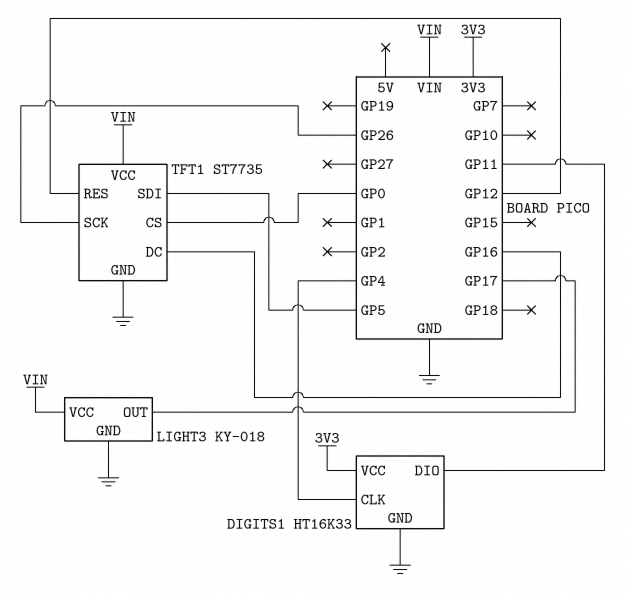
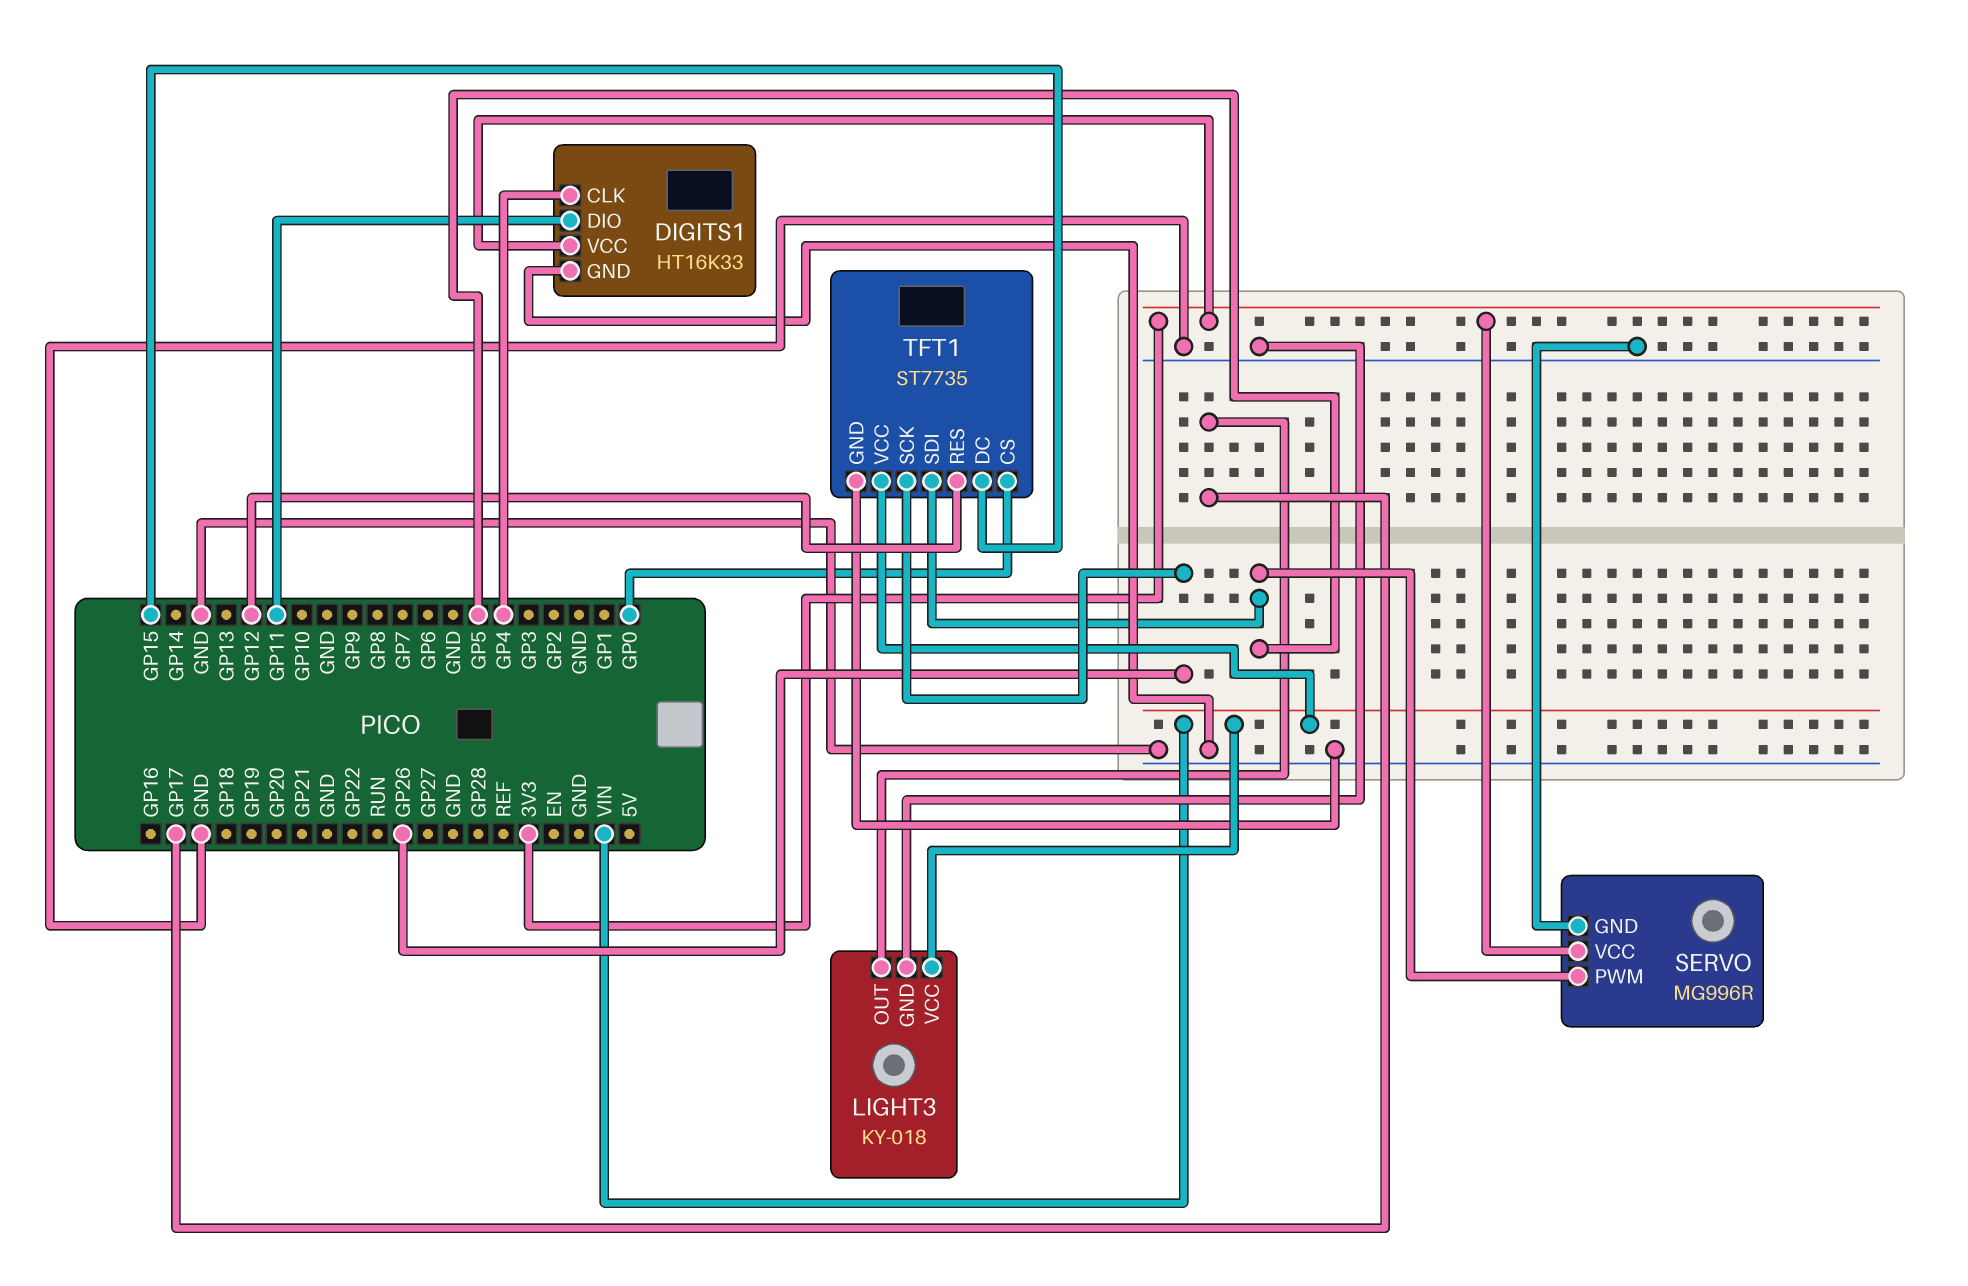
SERVO: none -> MG996R
SERVO pin GND: none -> GND
SERVO pin PWM: none -> GP5
SERVO pin VCC: none -> 3V3
TFT1 pin DC: GP16 -> GP15

